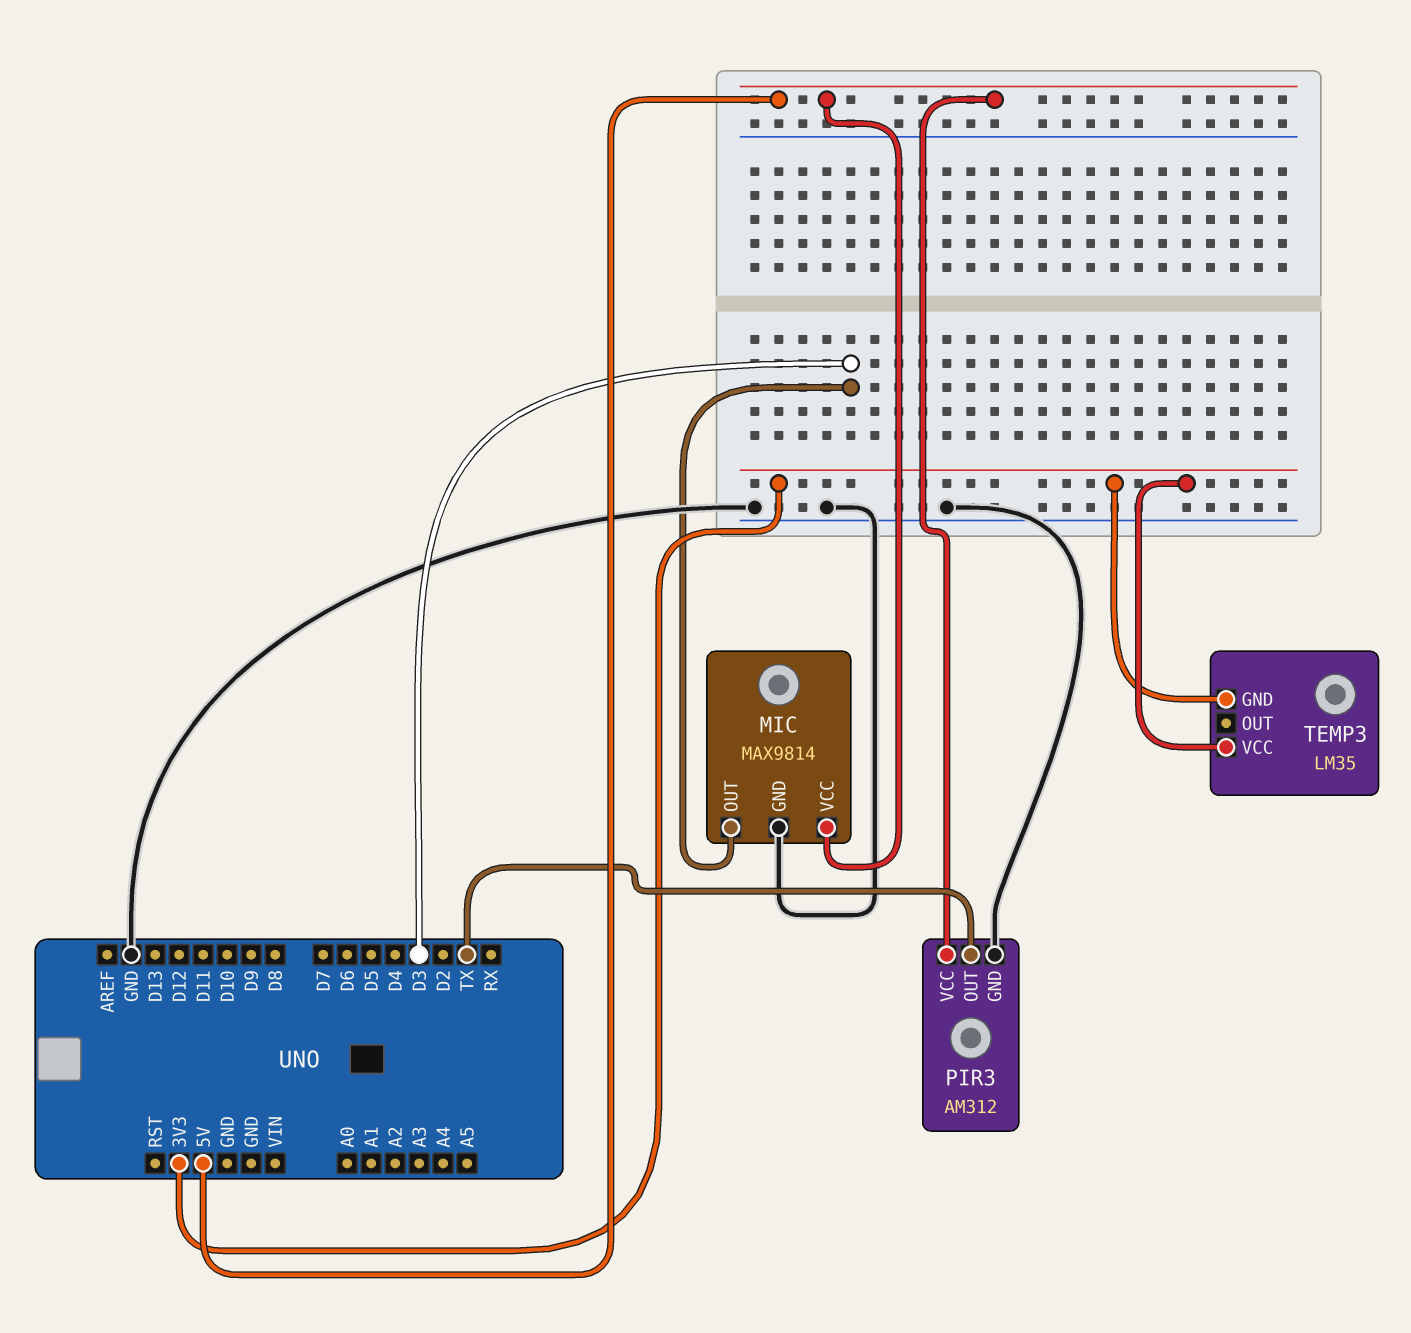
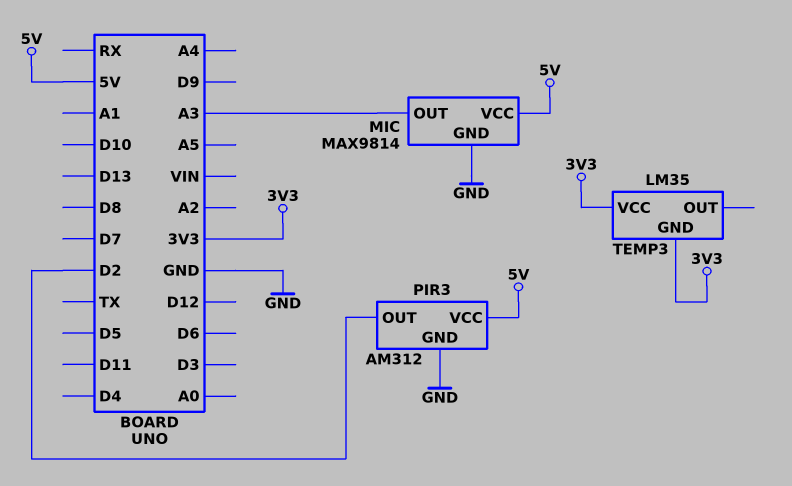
MIC pin OUT: D3 -> A3
PIR3 pin OUT: TX -> D2

